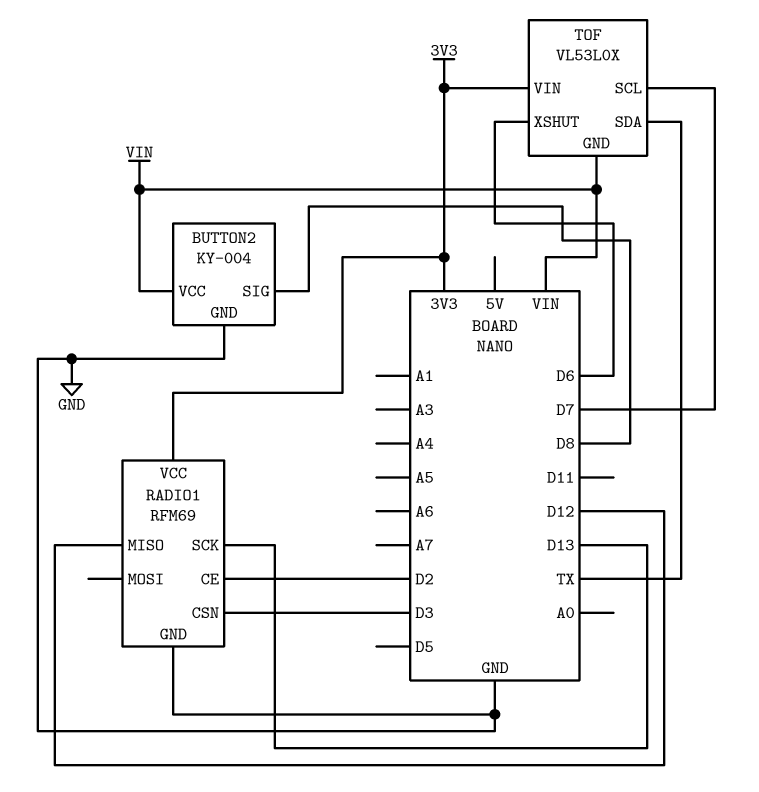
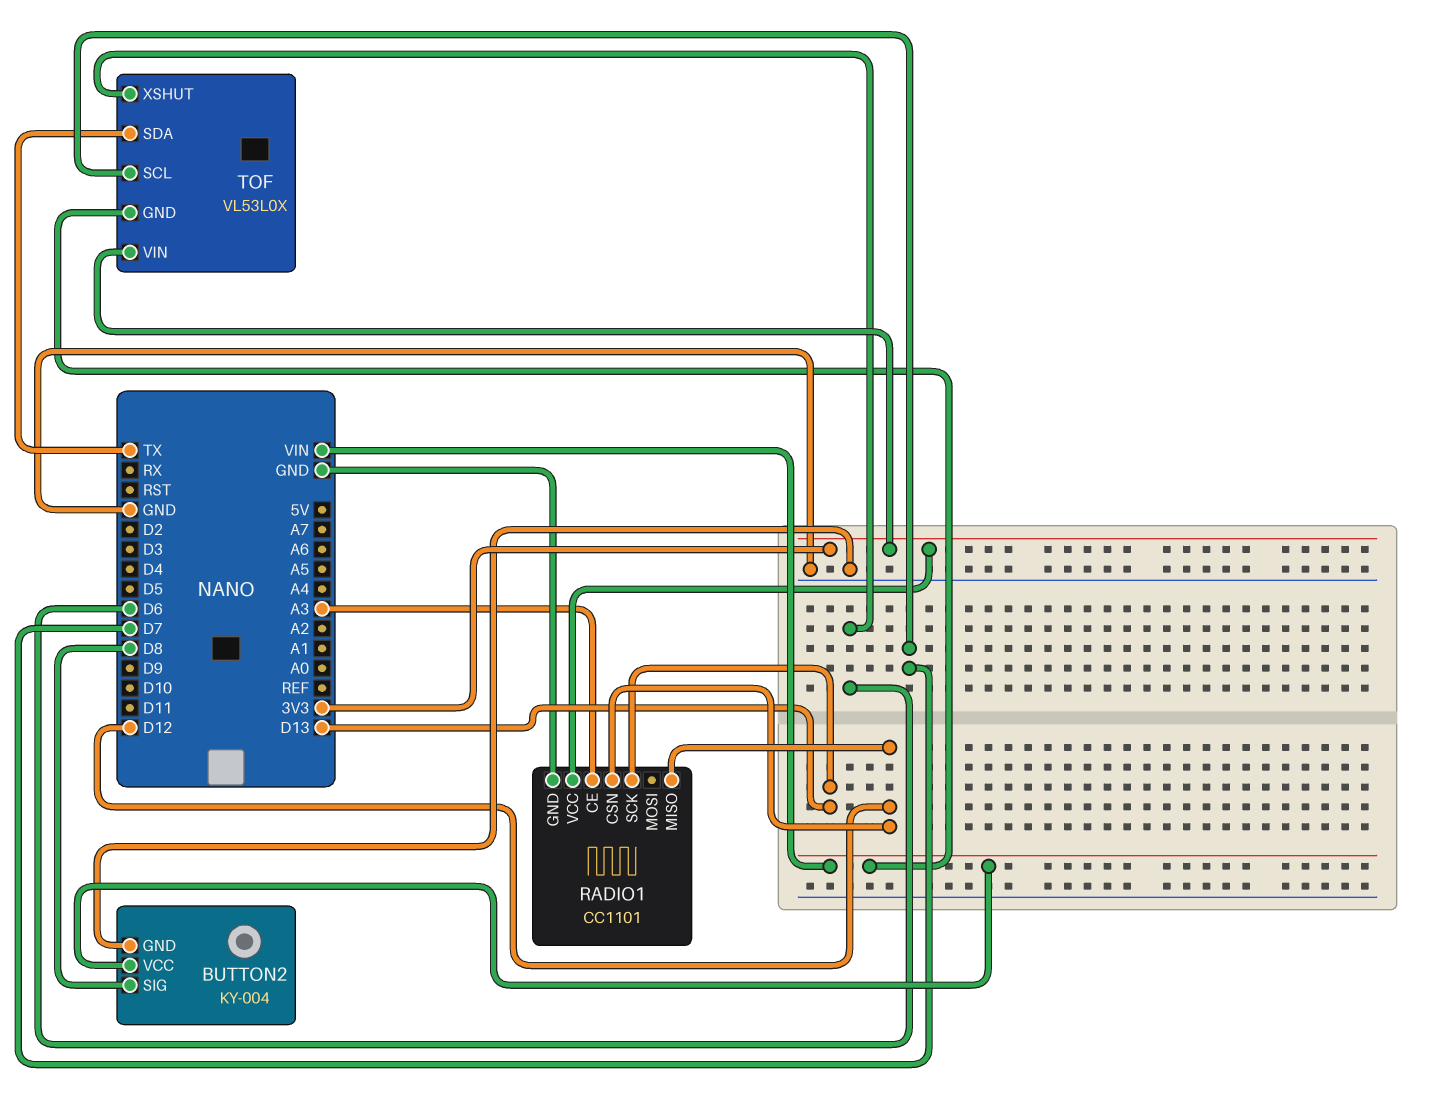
RADIO1: RFM69 -> CC1101
RADIO1 pin CE: D2 -> A3
RADIO1 pin CSN: D3 -> D12

